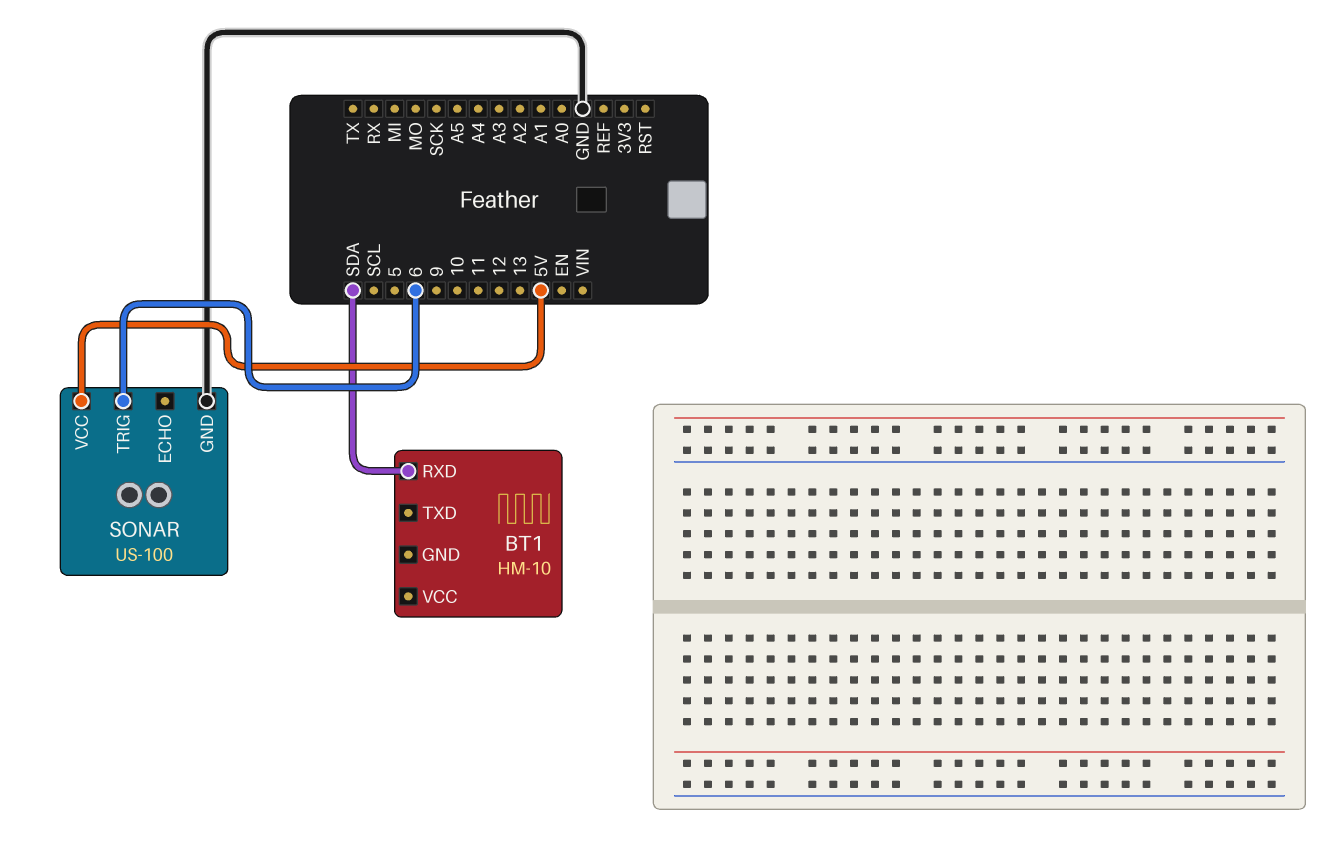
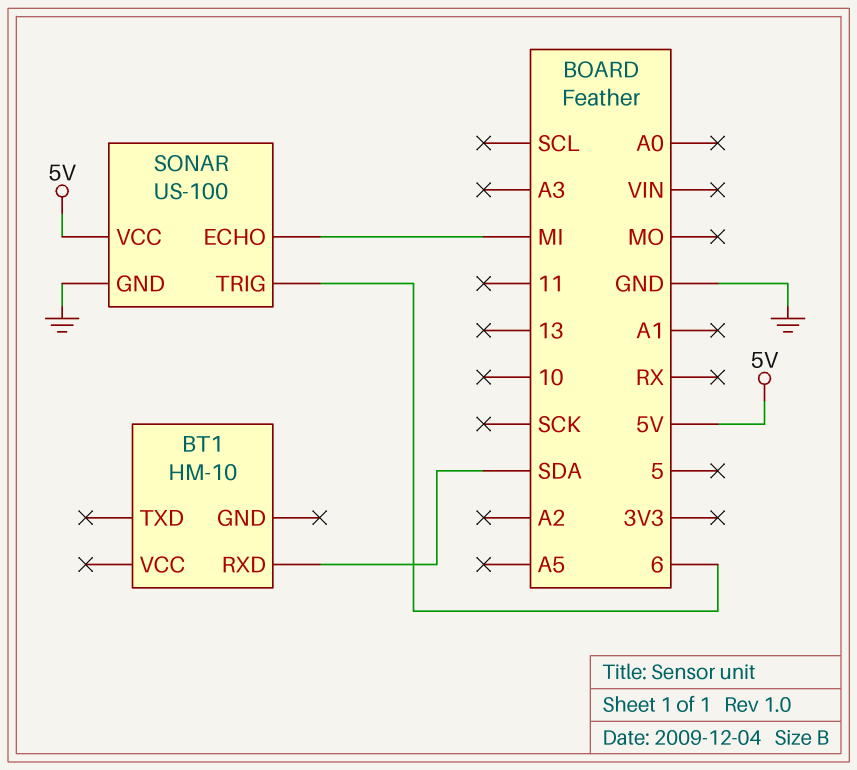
SONAR pin ECHO: none -> MI

